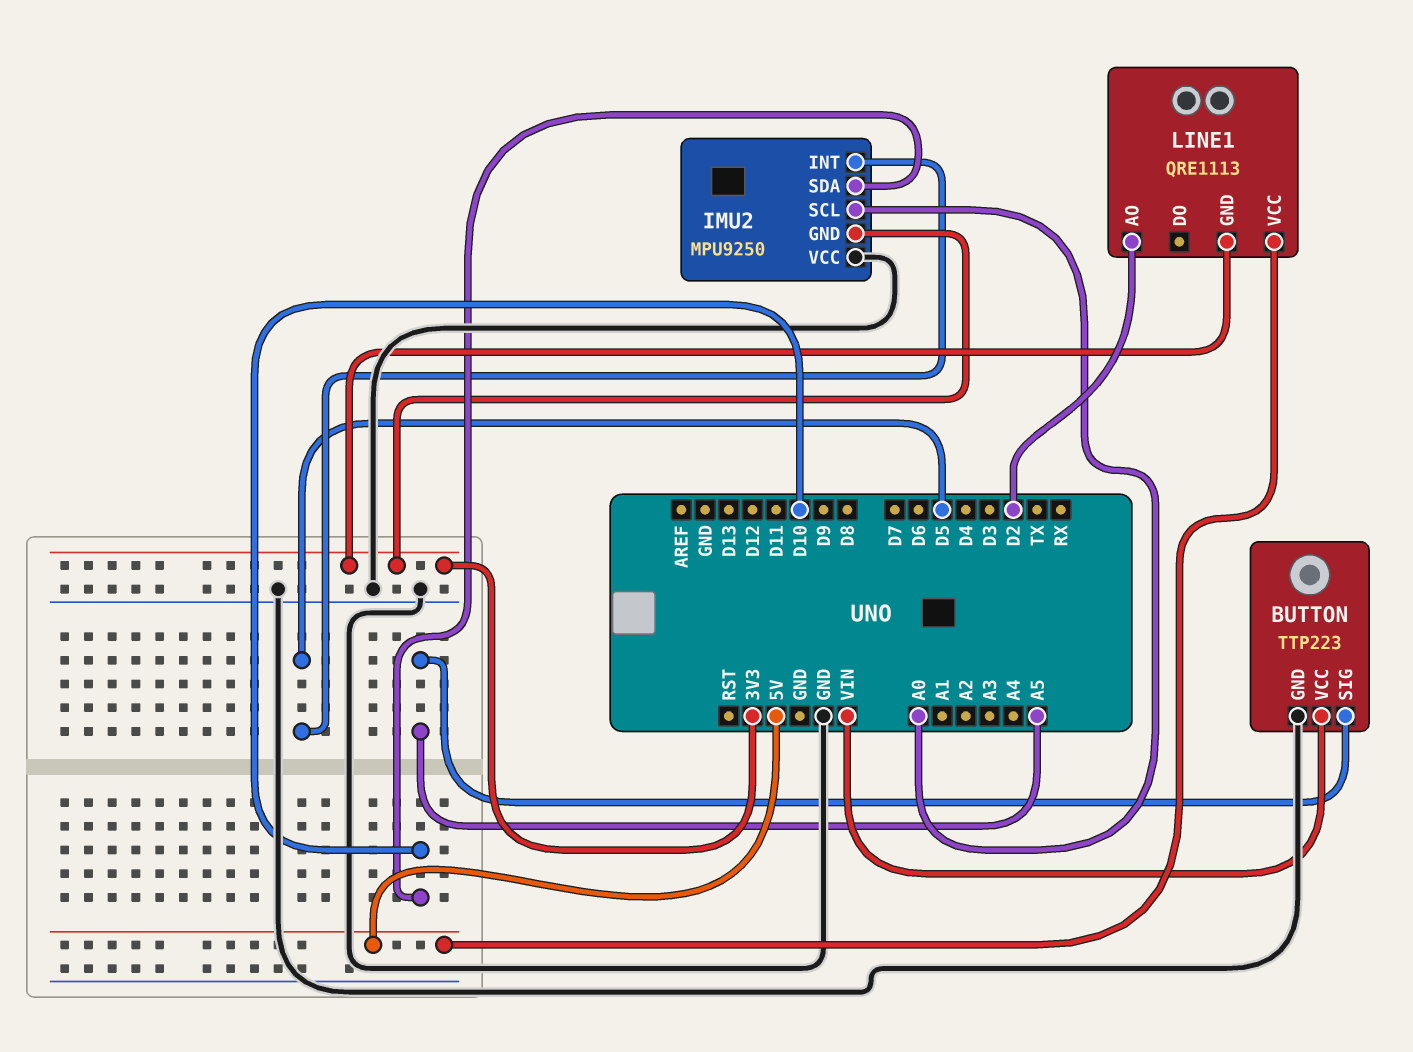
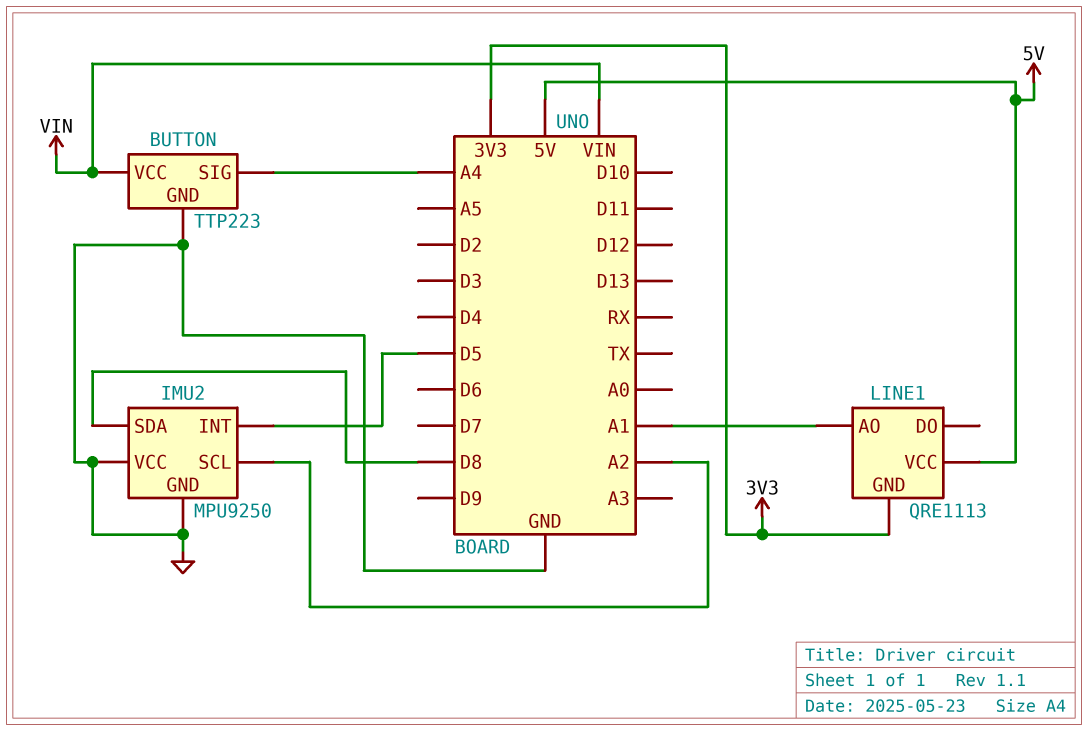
BUTTON pin SIG: A5 -> A4
IMU2 pin GND: 3V3 -> GND
IMU2 pin SCL: A0 -> A2
IMU2 pin SDA: D10 -> D8
LINE1 pin AO: D2 -> A1

